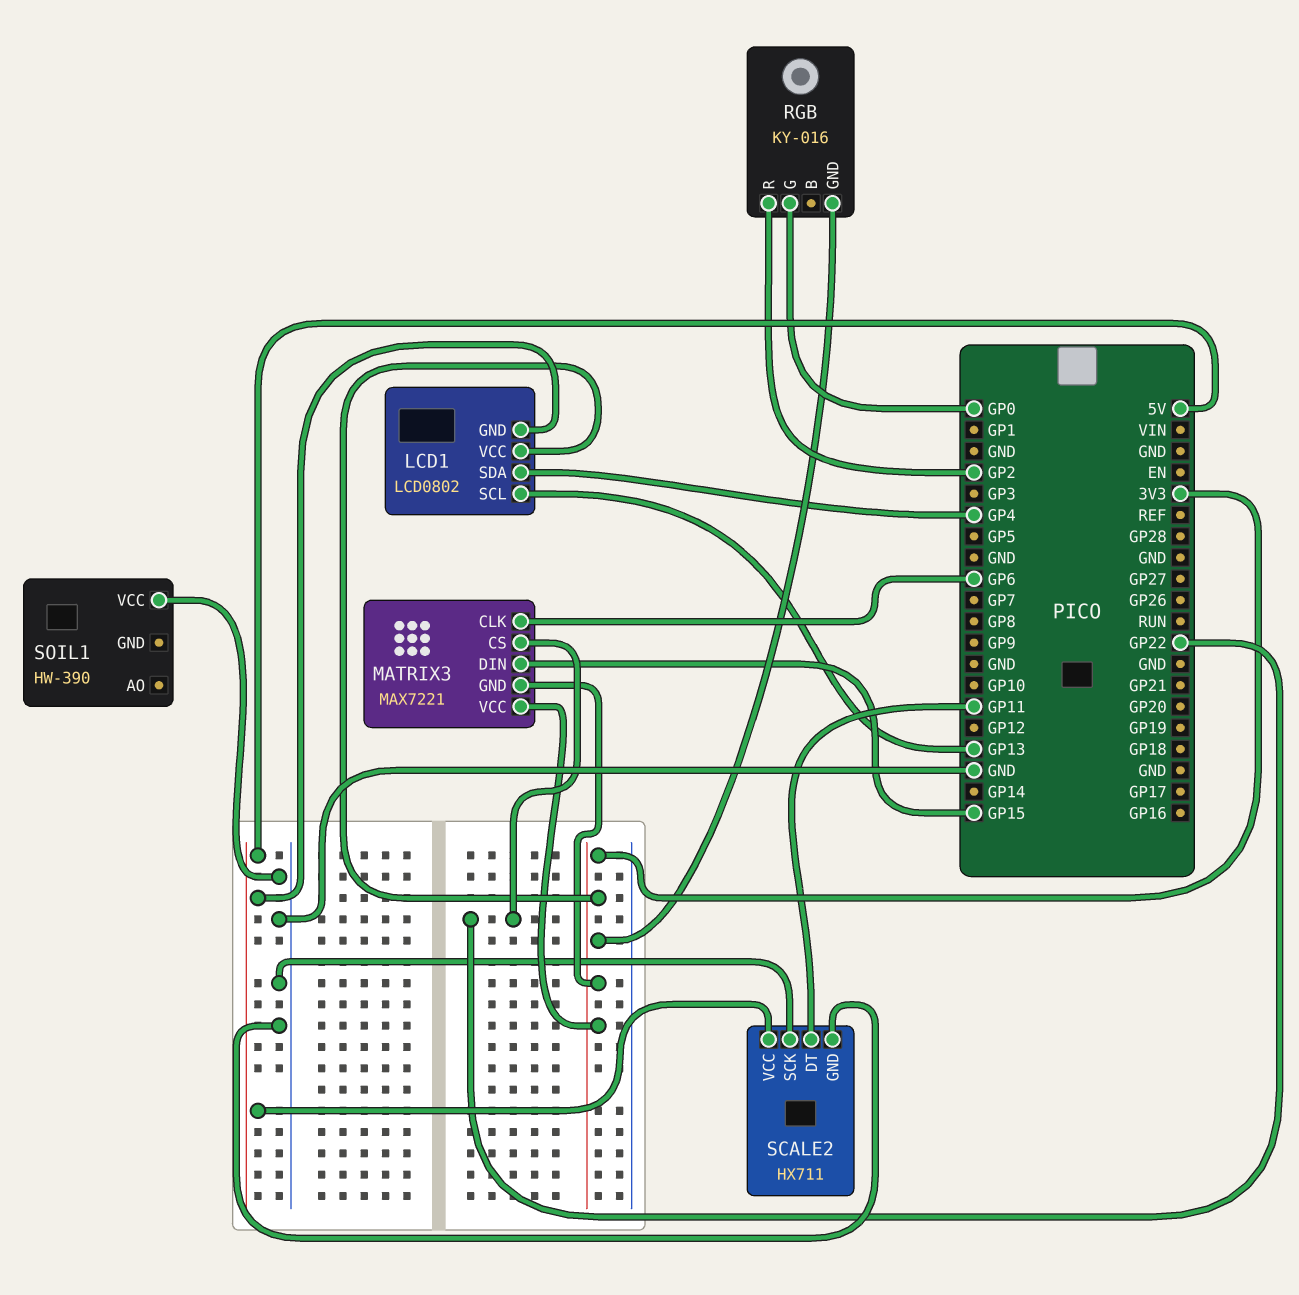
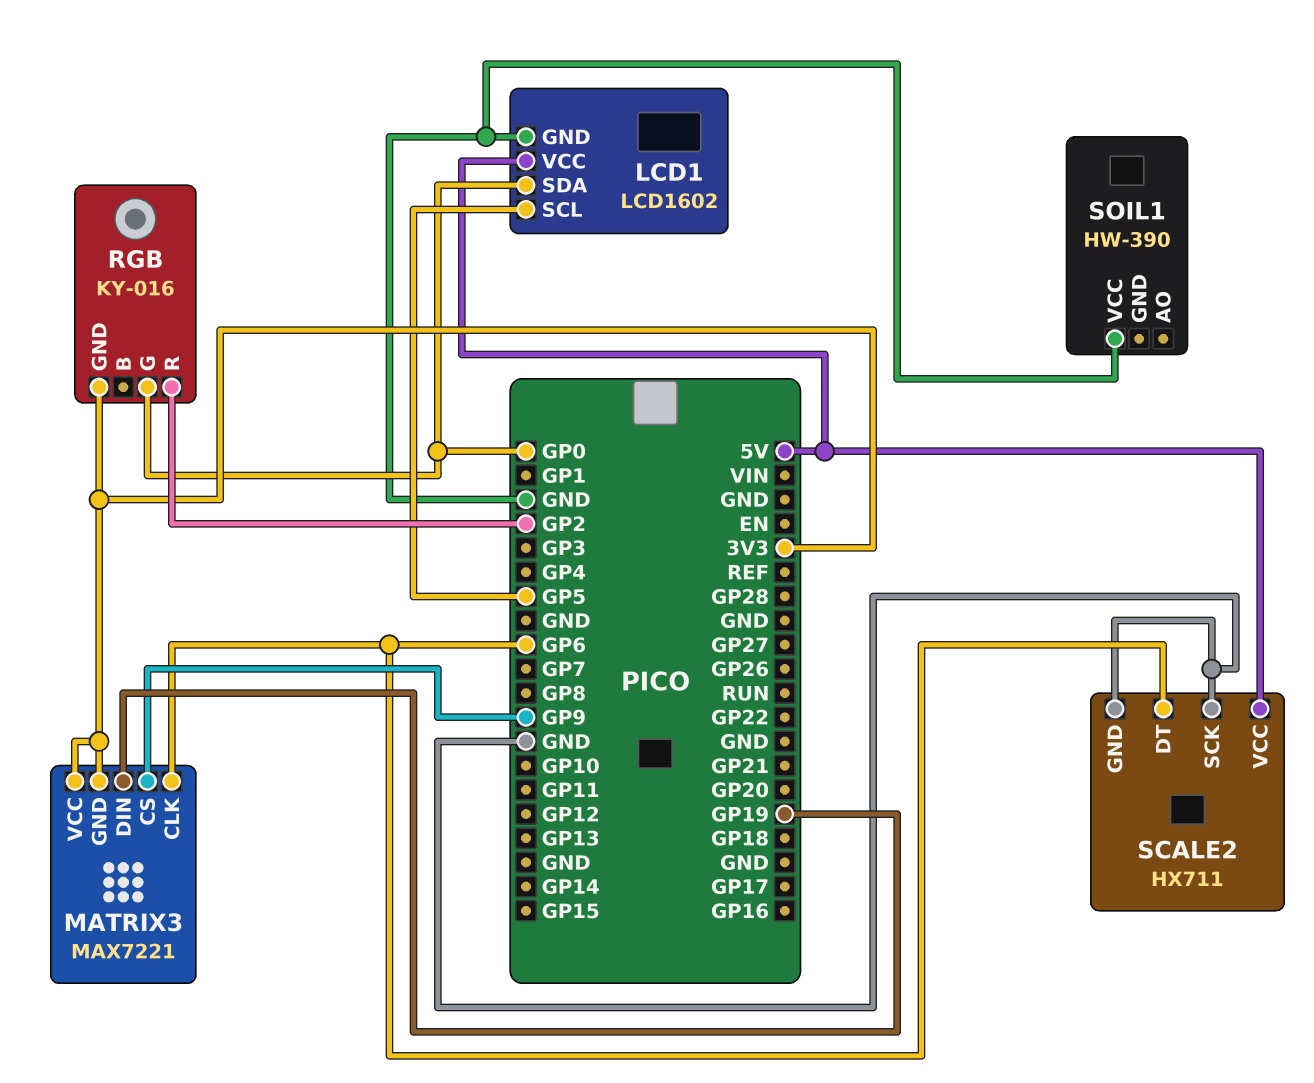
LCD1: LCD0802 -> LCD1602
LCD1 pin GND: 5V -> GND
LCD1 pin SCL: GP13 -> GP5
LCD1 pin SDA: GP4 -> GP0
LCD1 pin VCC: 3V3 -> 5V
MATRIX3 pin CS: GP22 -> GP9
MATRIX3 pin DIN: GP15 -> GP19
SCALE2 pin DT: GP11 -> GP6

